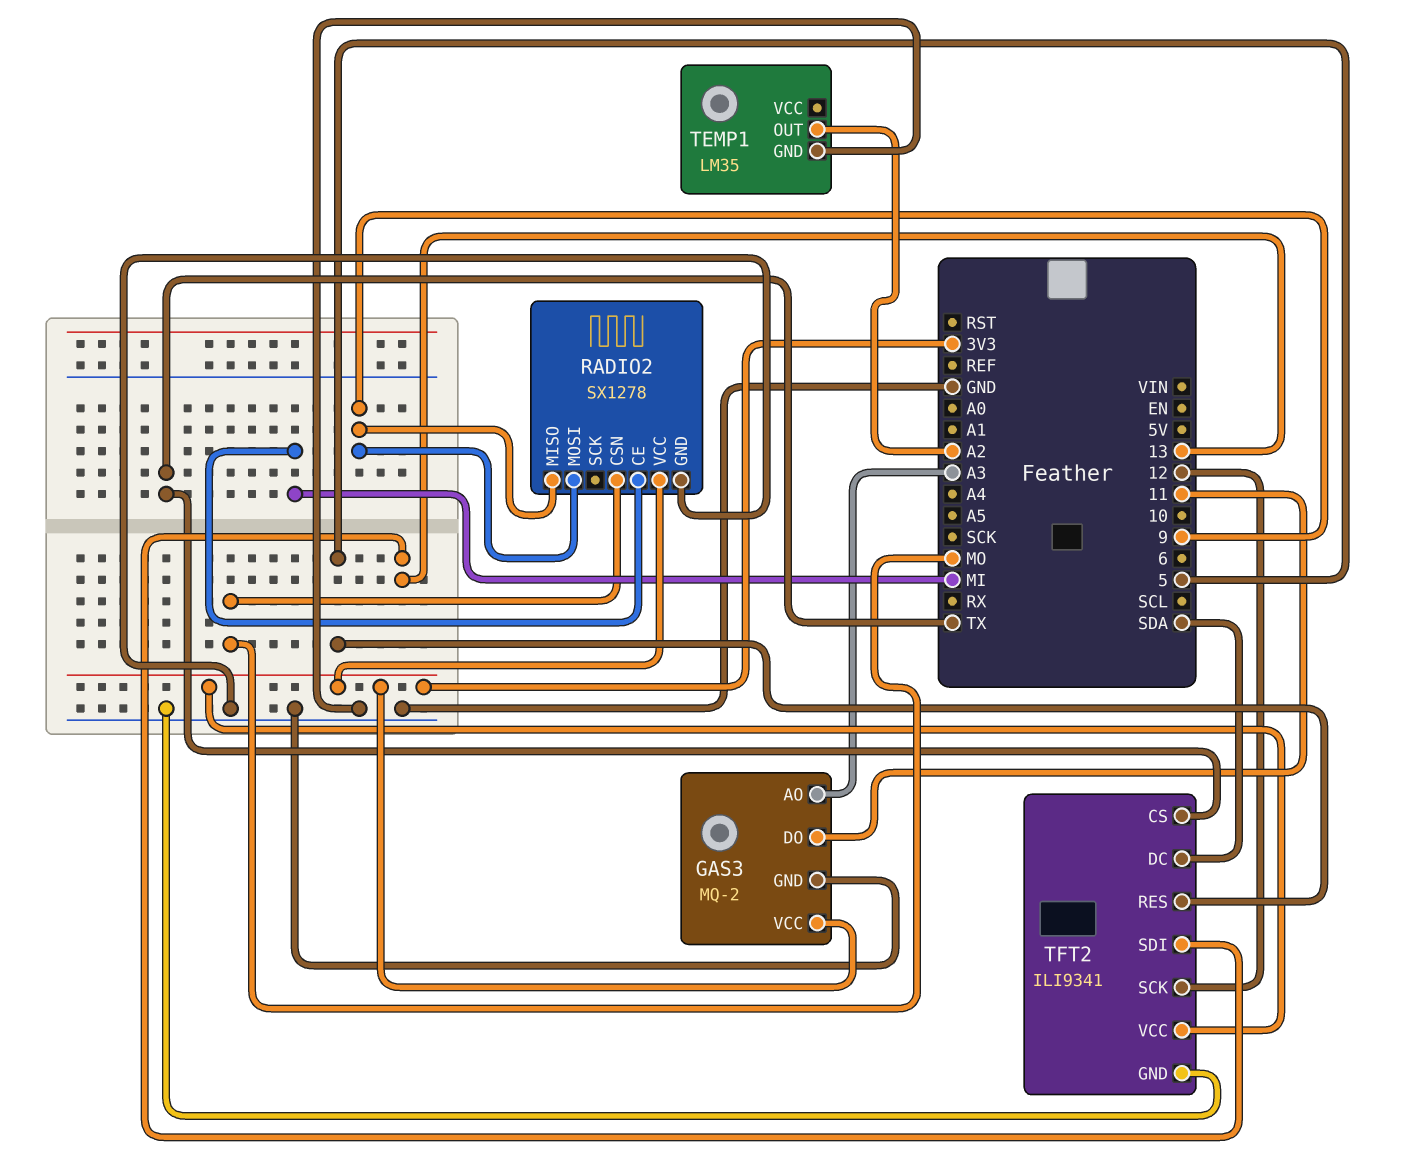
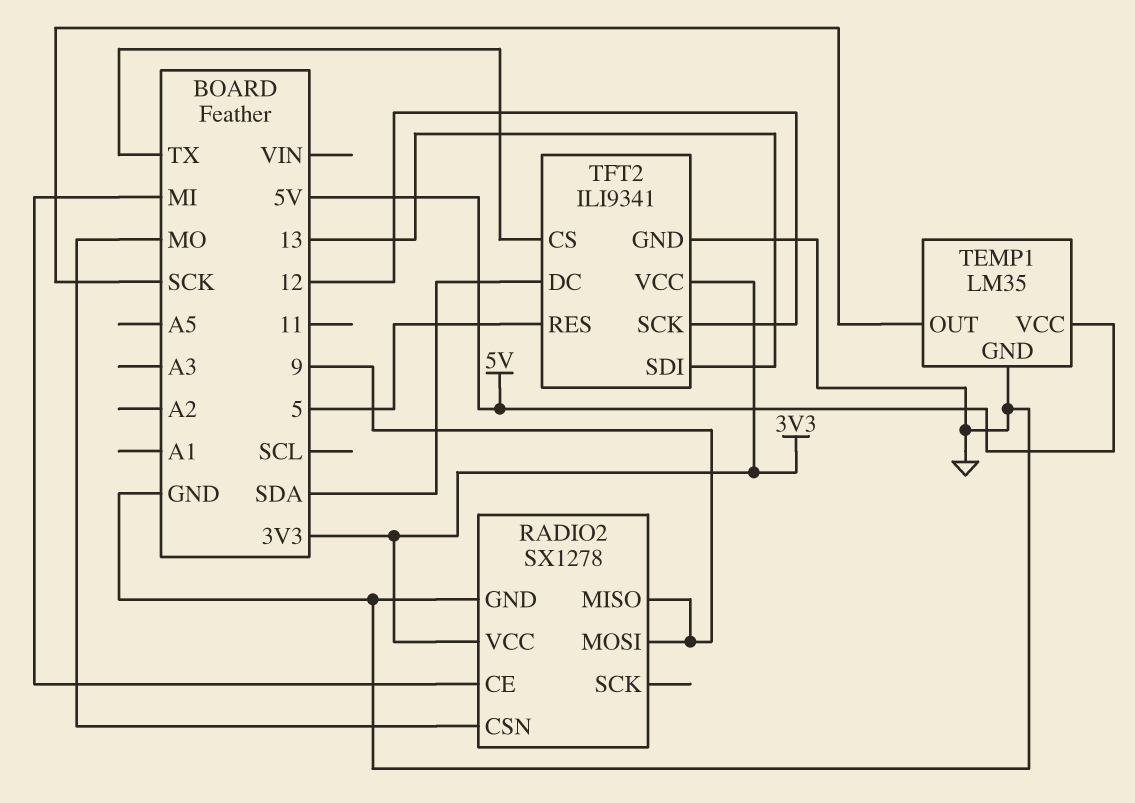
GAS3: MQ-2 -> none
GAS3 pin AO: A3 -> none
GAS3 pin DO: 11 -> none
GAS3 pin GND: GND -> none
GAS3 pin VCC: 3V3 -> none
TEMP1 pin OUT: A2 -> SCK
TEMP1 pin VCC: none -> 5V

